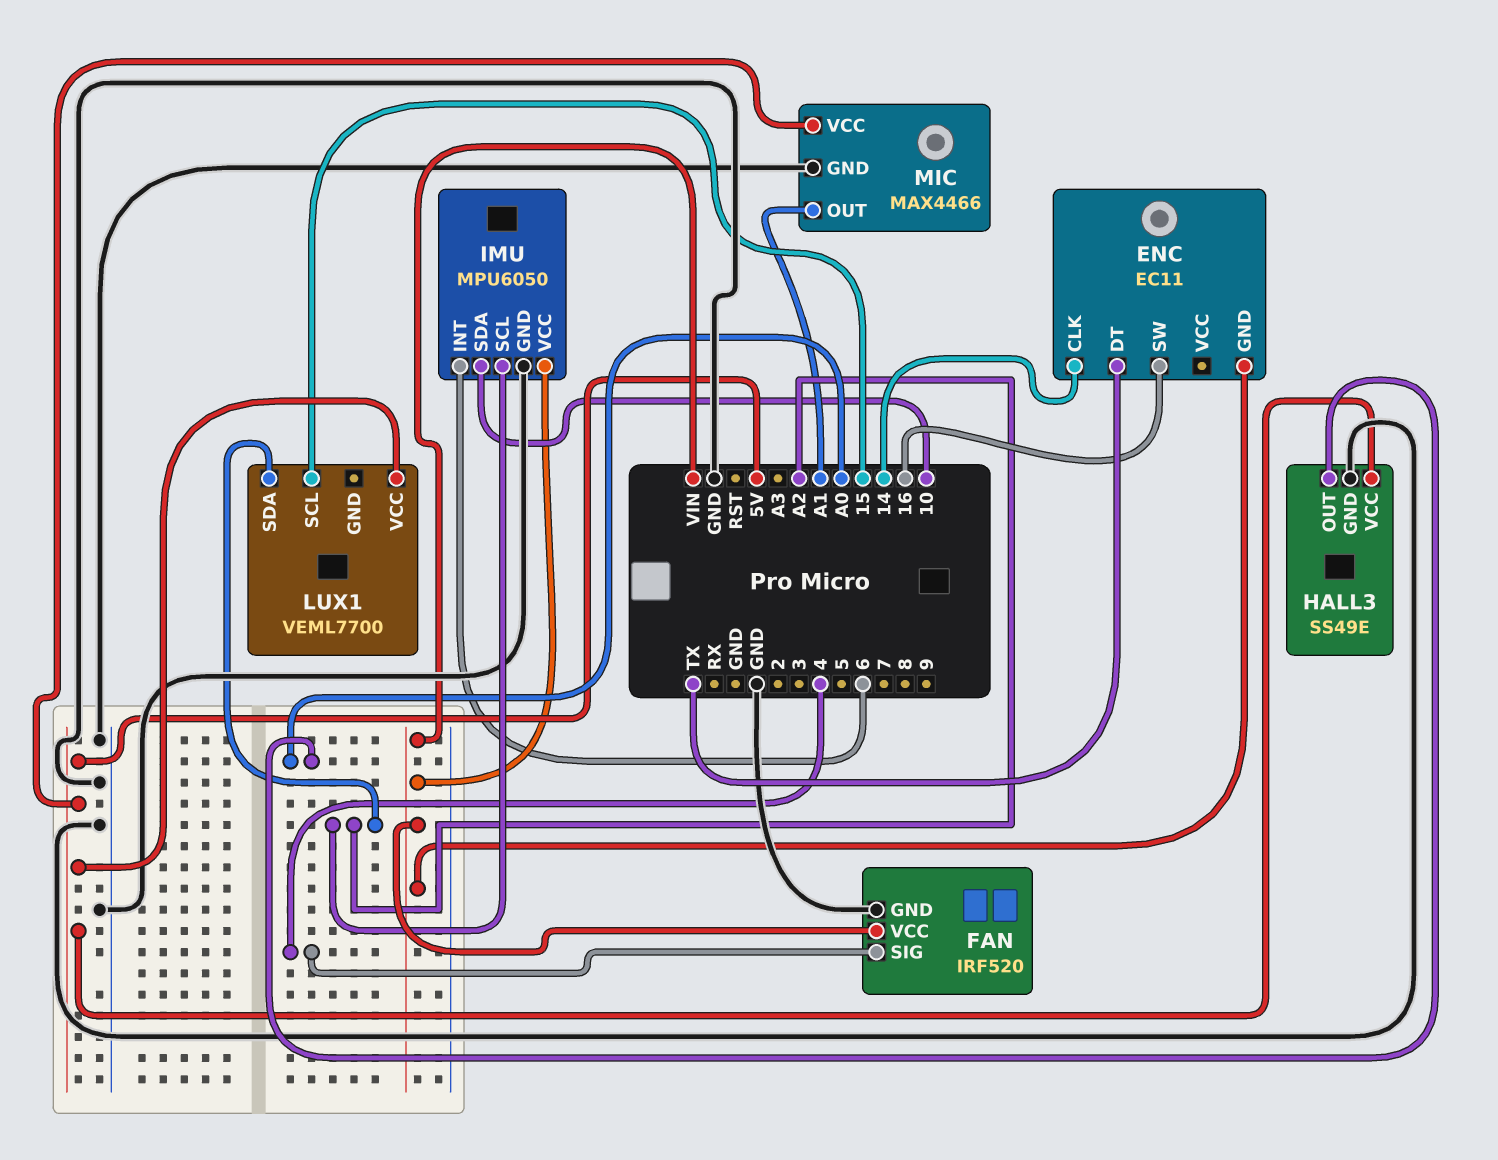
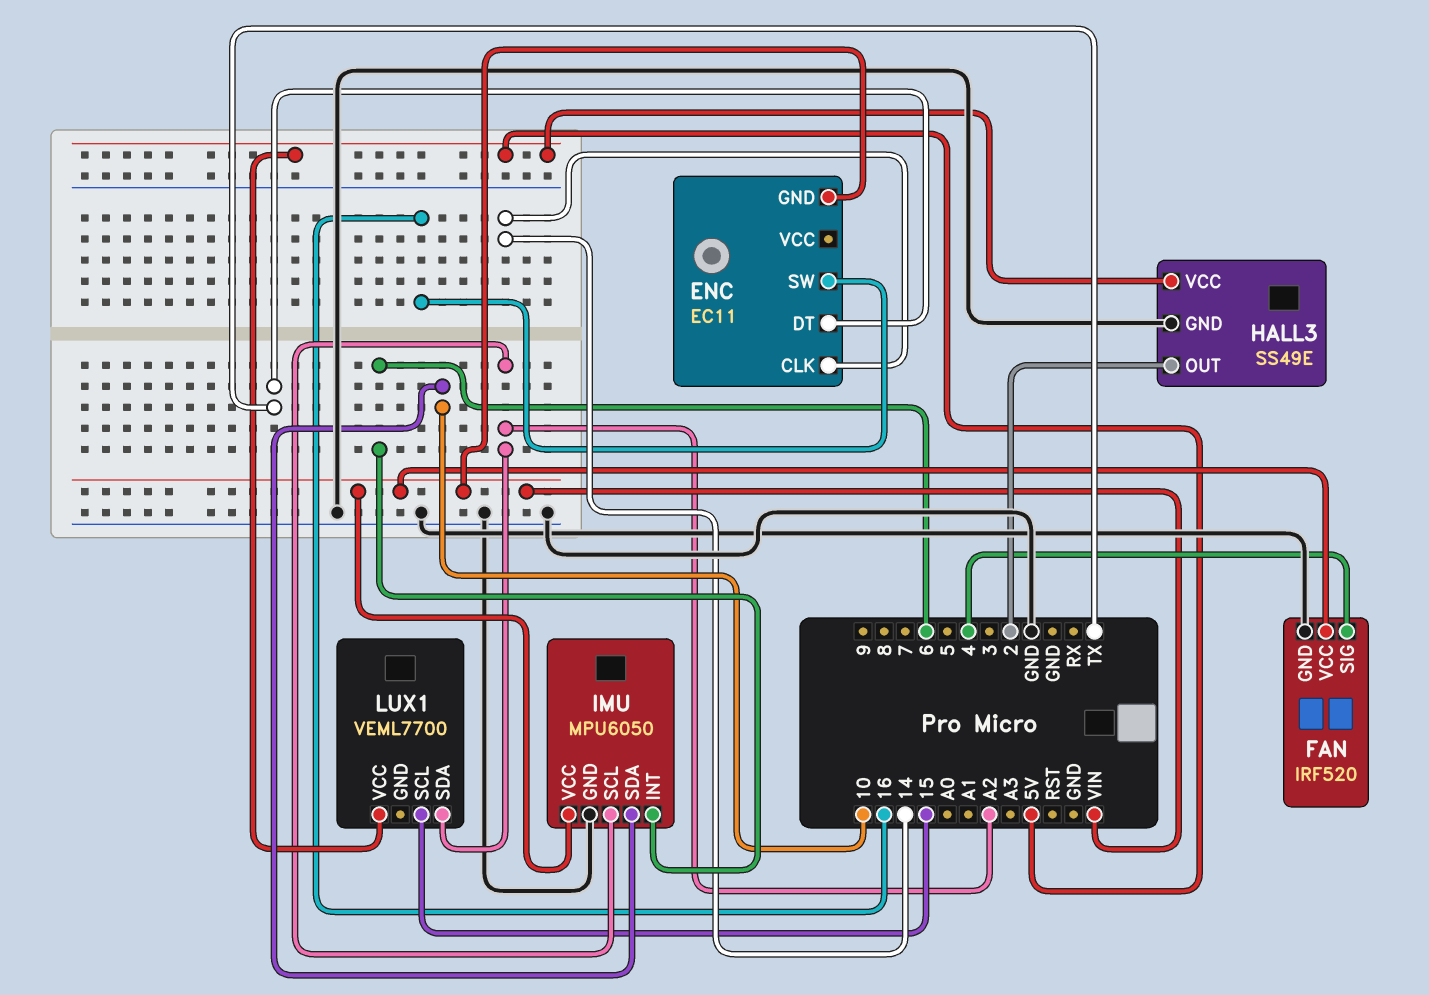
HALL3 pin OUT: A0 -> 2
MIC: MAX4466 -> none
MIC pin GND: GND -> none
MIC pin OUT: A1 -> none
MIC pin VCC: 5V -> none

